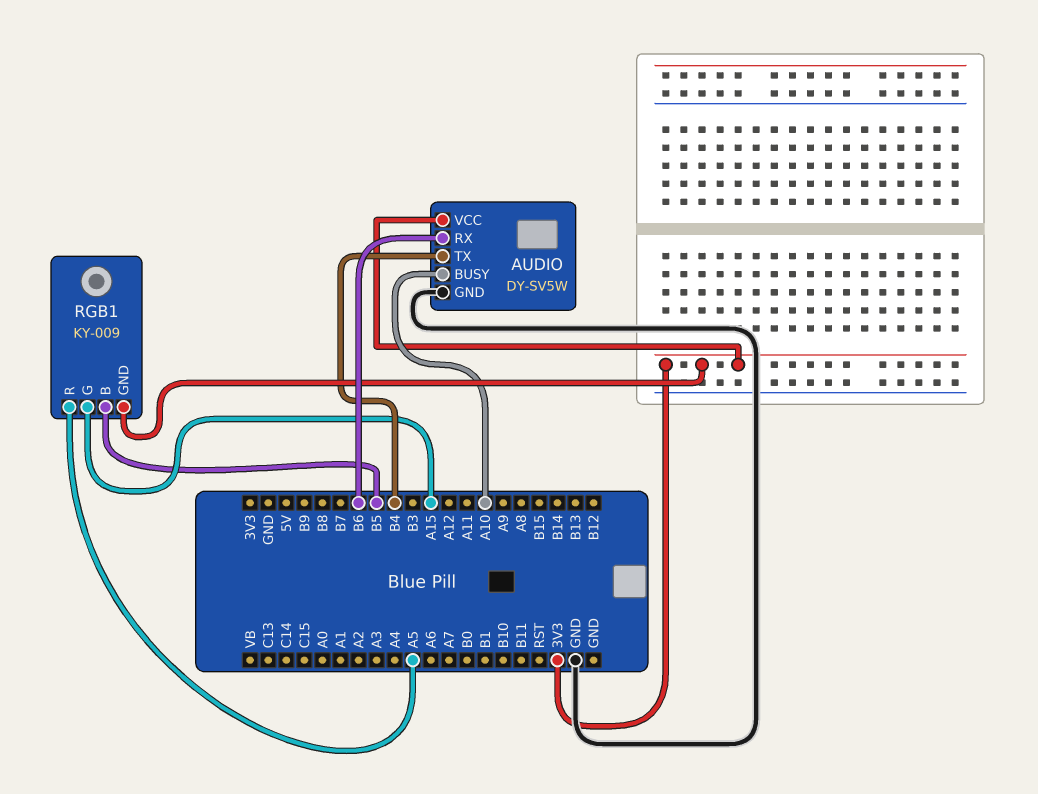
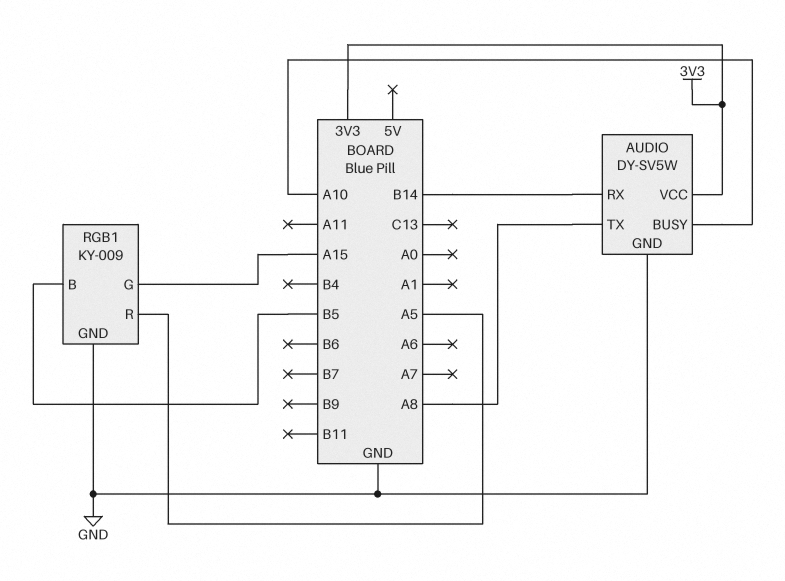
AUDIO pin RX: B6 -> B14
AUDIO pin TX: B4 -> A8
RGB1 pin GND: 3V3 -> GND

